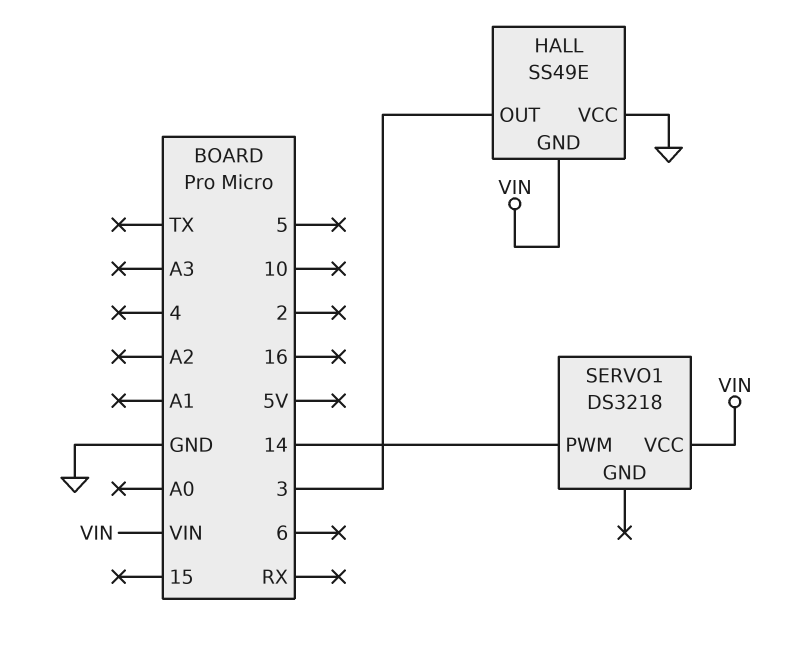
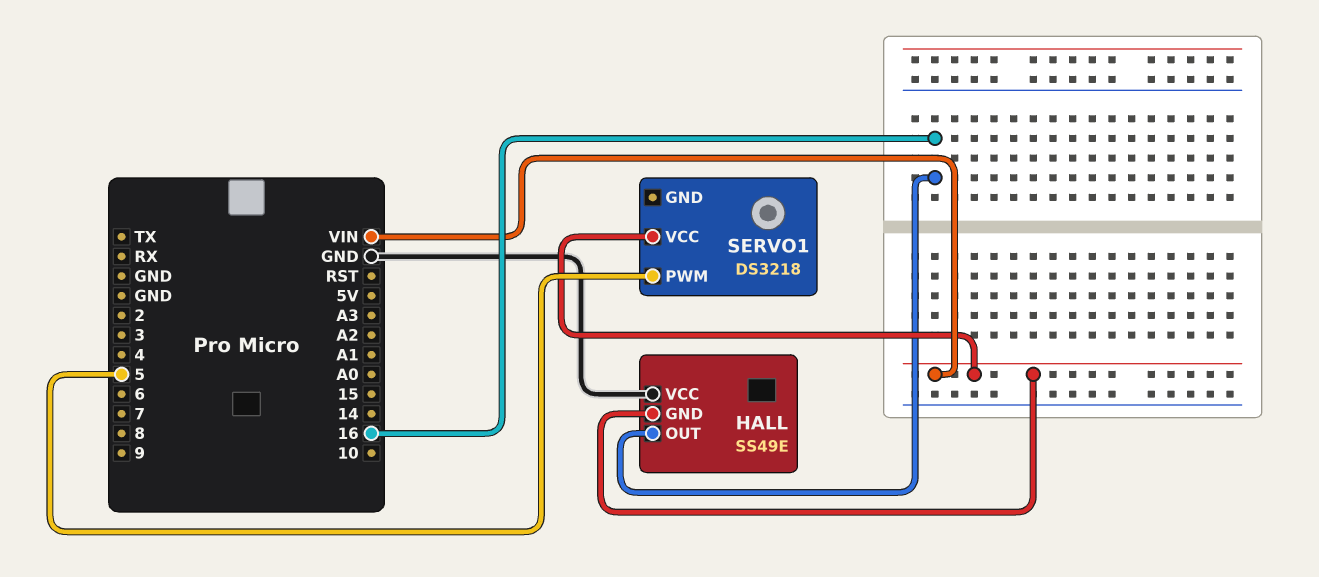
HALL pin OUT: 3 -> 16
SERVO1 pin PWM: 14 -> 5

